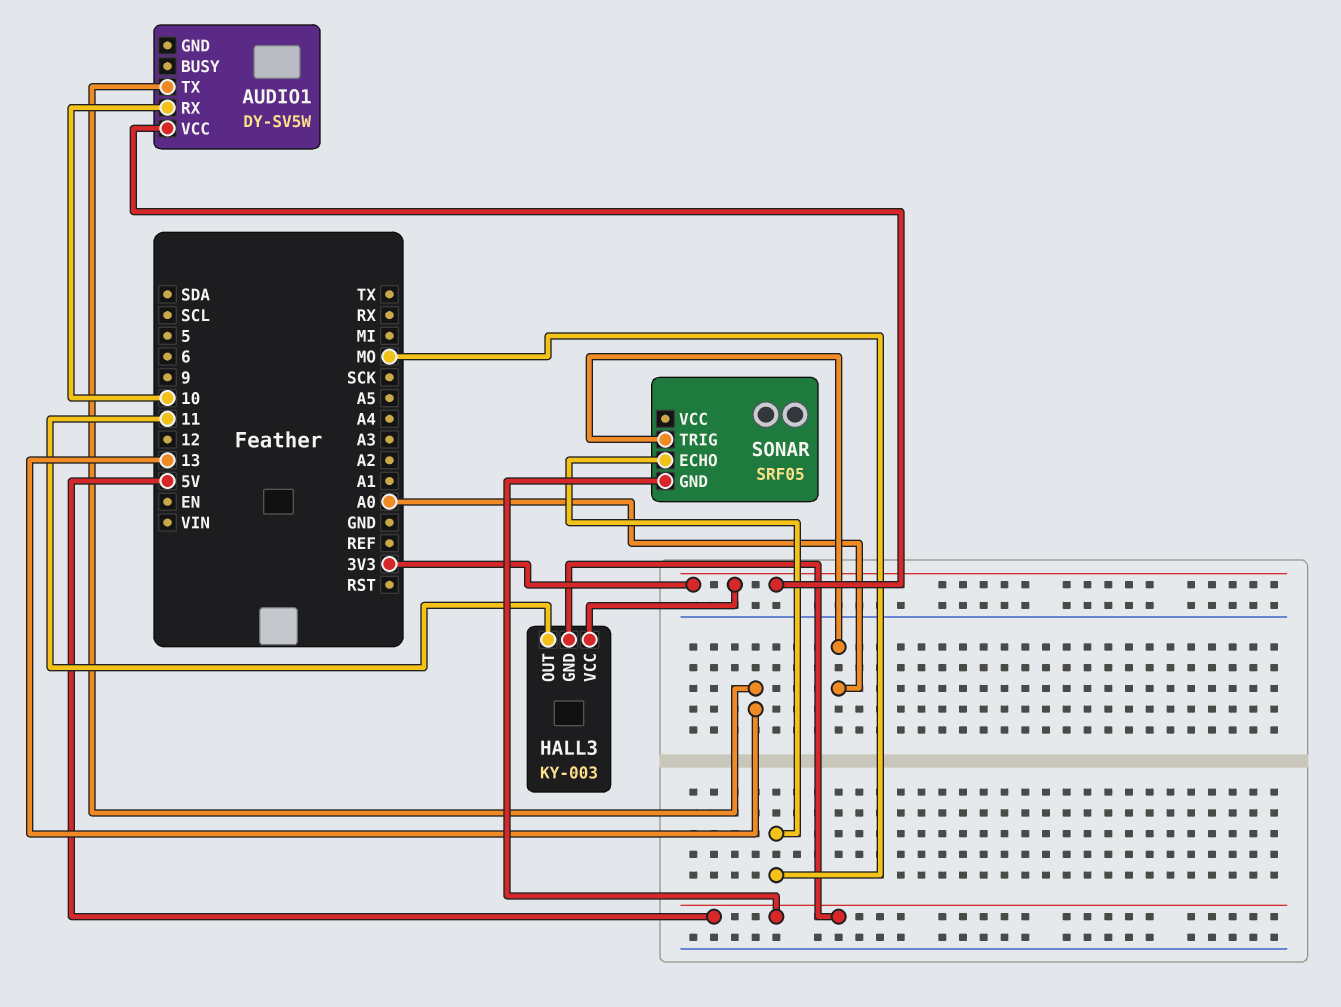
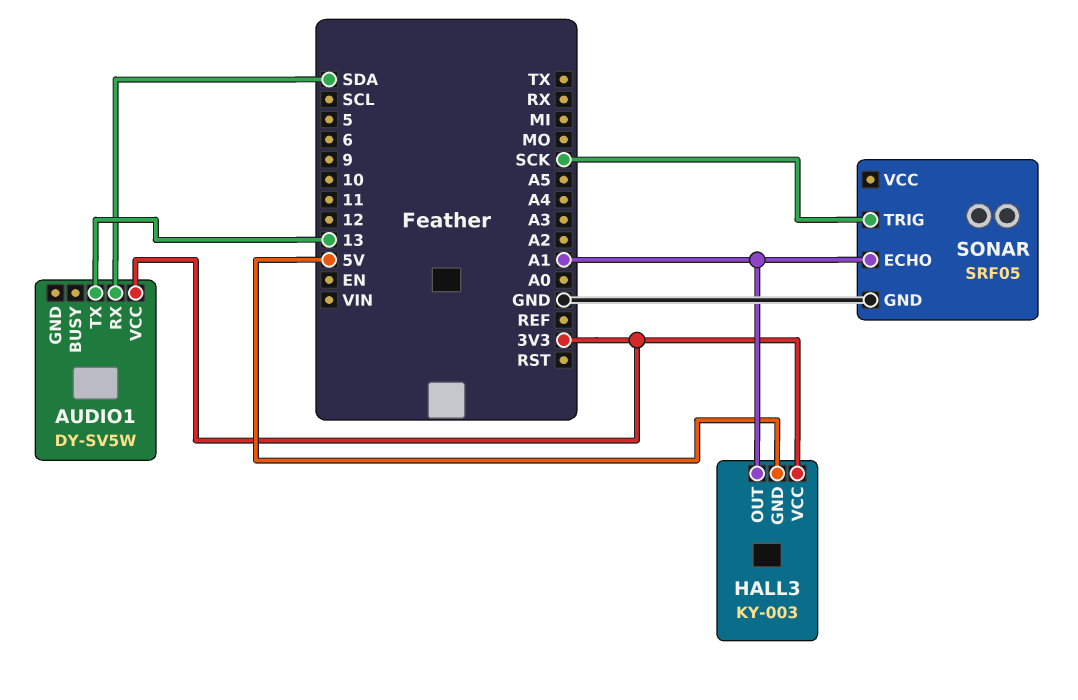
AUDIO1 pin RX: 10 -> SDA
HALL3 pin OUT: 11 -> A1
SONAR pin ECHO: MO -> A1
SONAR pin GND: 5V -> GND
SONAR pin TRIG: A0 -> SCK

